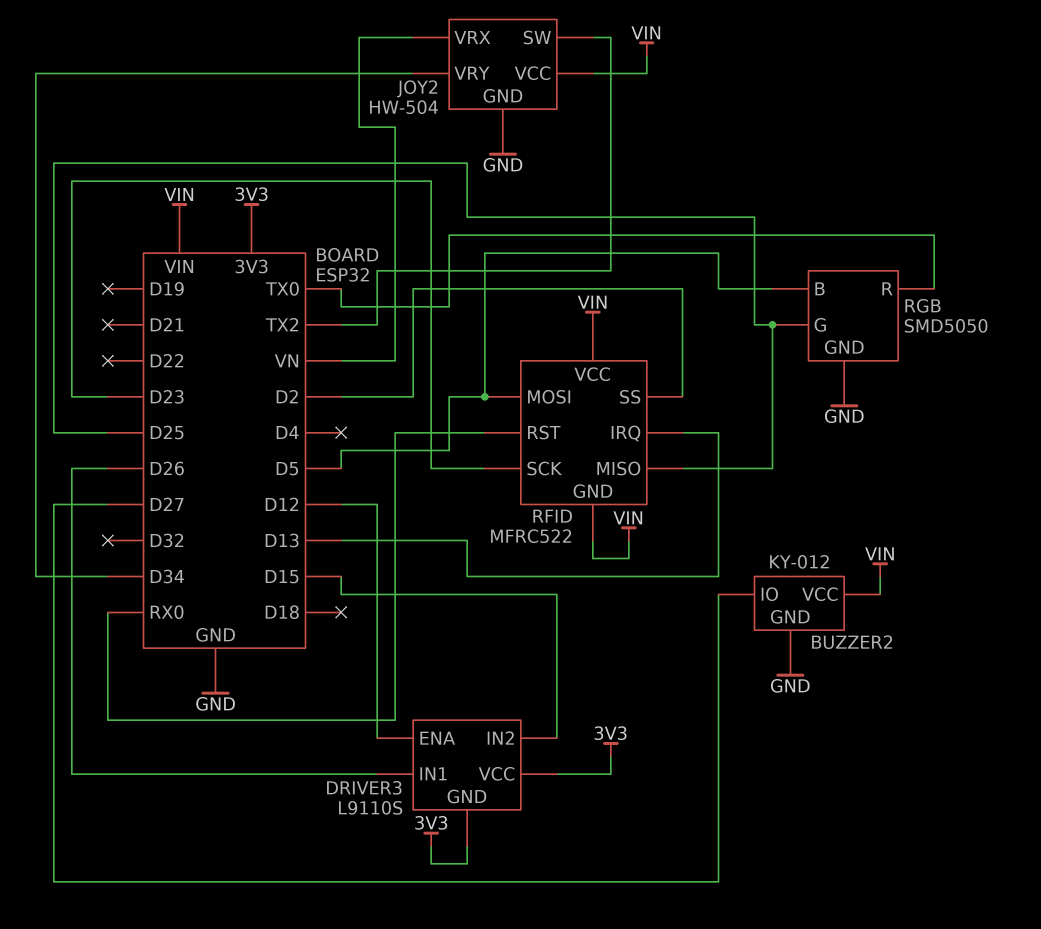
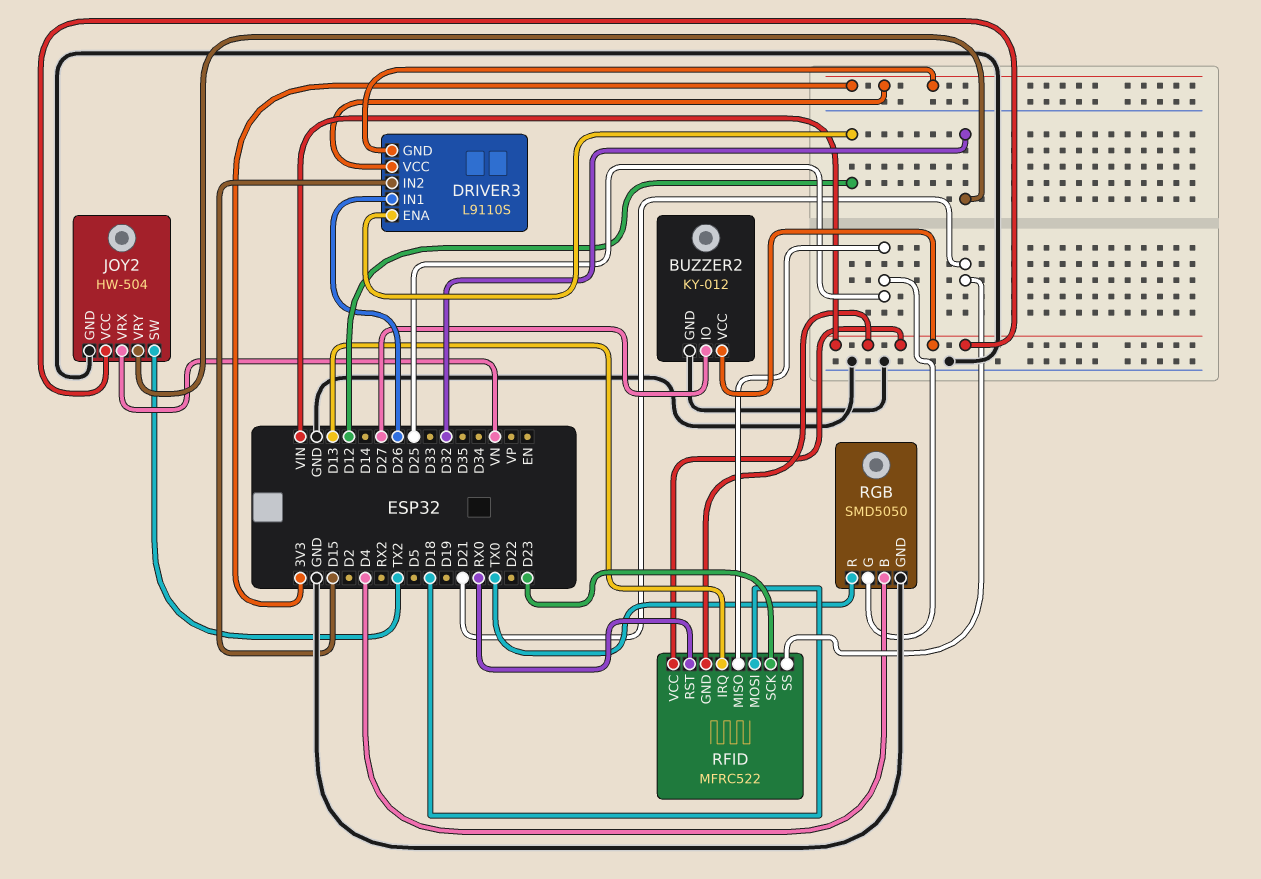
JOY2 pin VRY: D34 -> D32
RFID pin MOSI: D5 -> D18
RFID pin SS: D2 -> D21
RGB pin B: D5 -> D4

